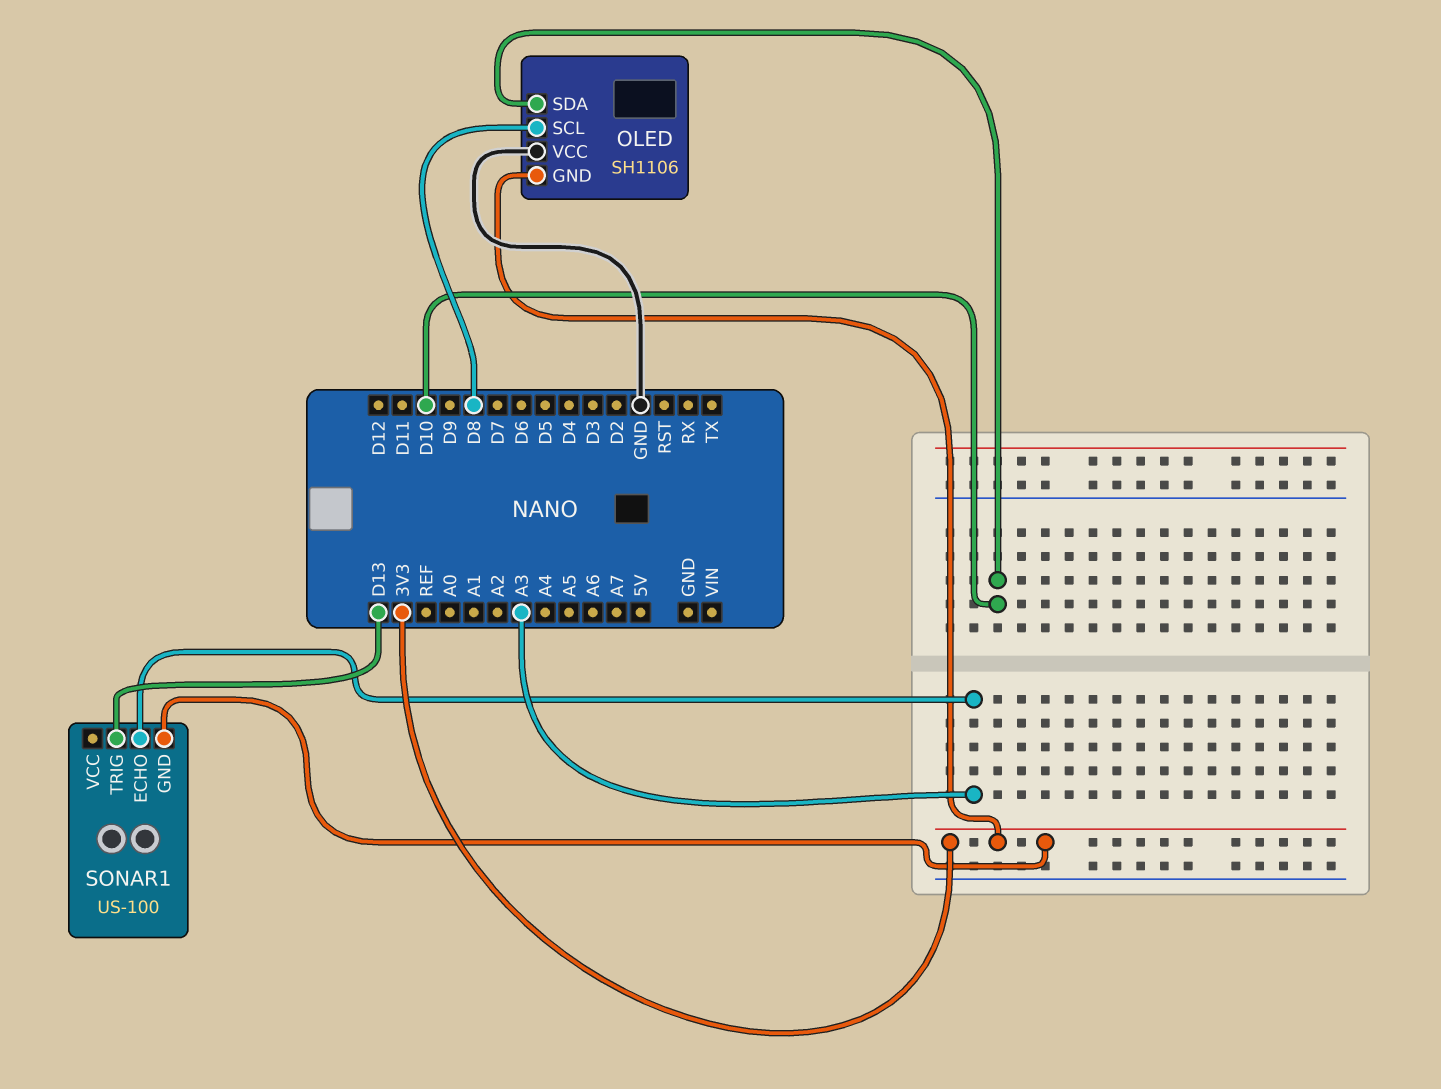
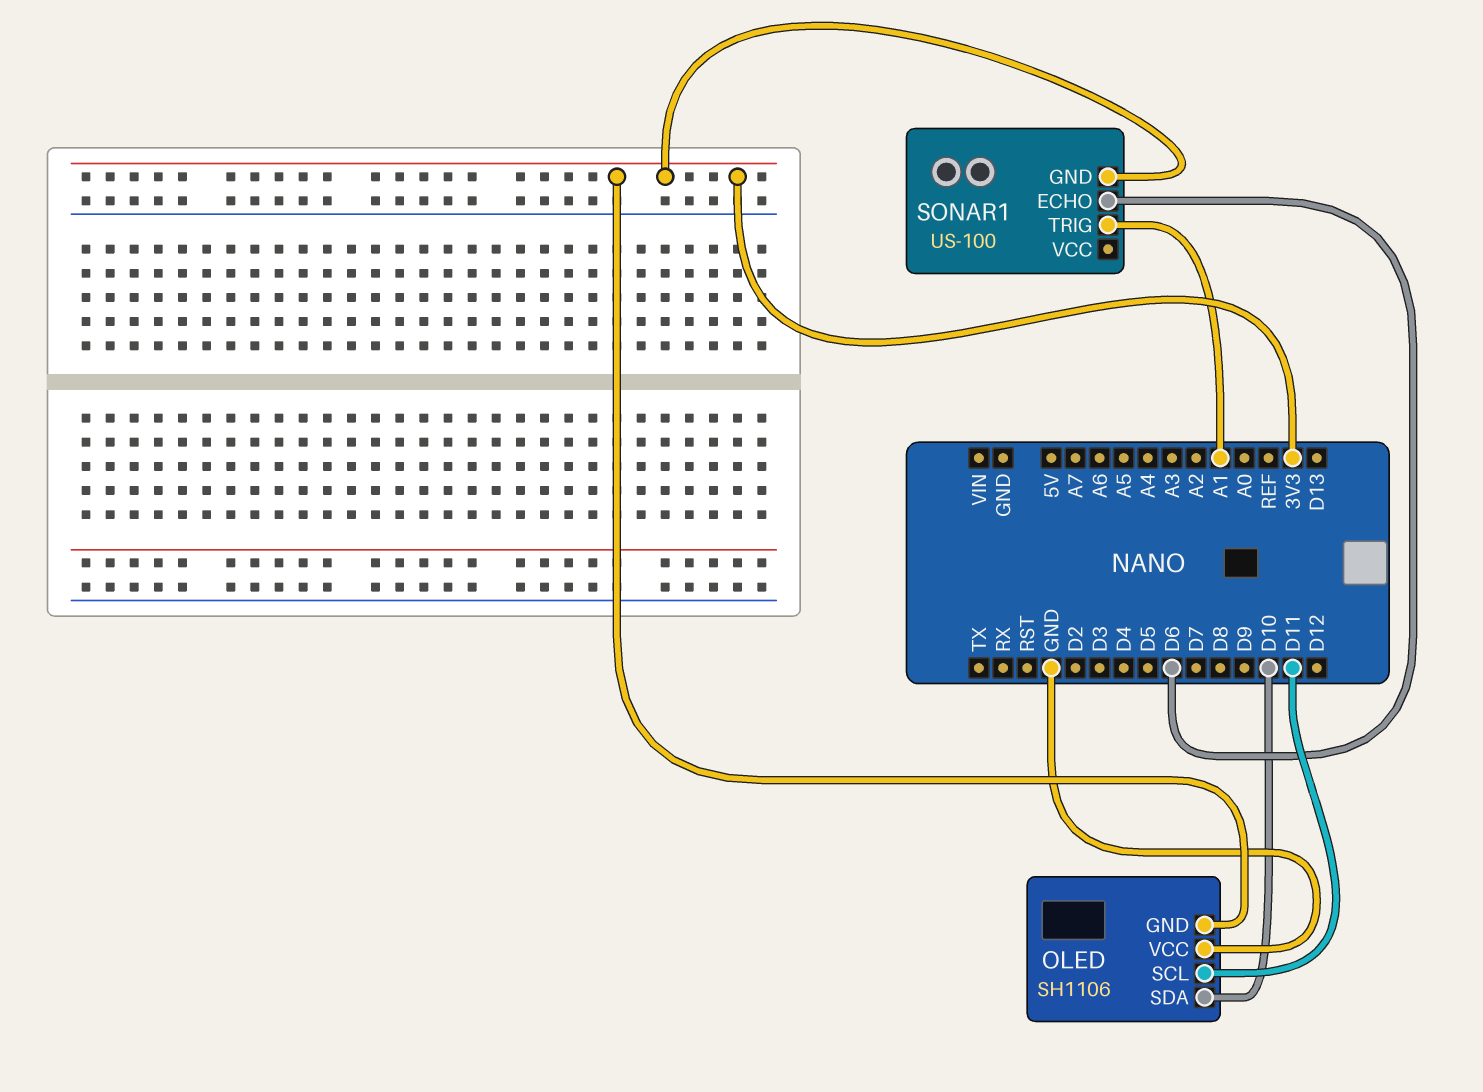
OLED pin SCL: D8 -> D11
SONAR1 pin ECHO: A3 -> D6
SONAR1 pin TRIG: D13 -> A1

